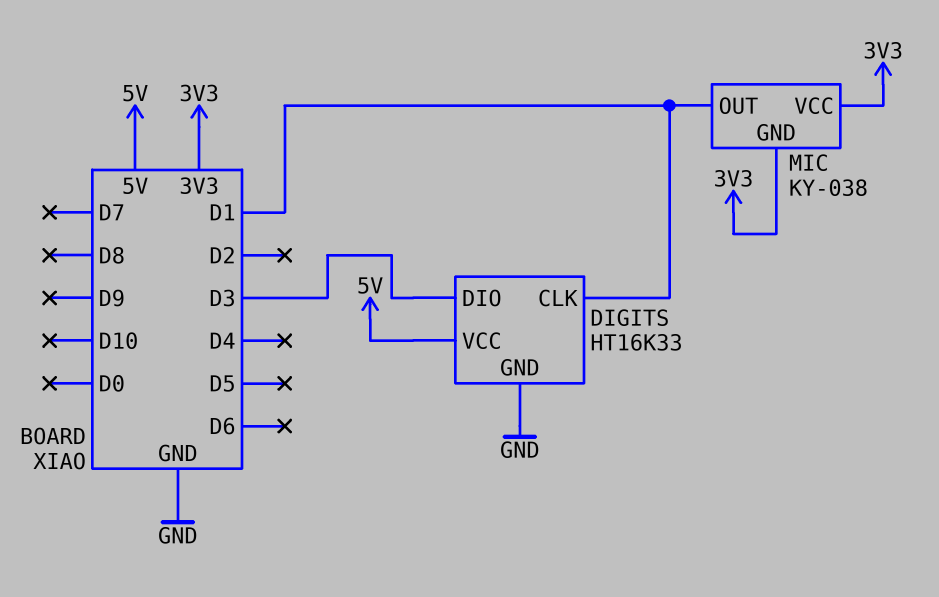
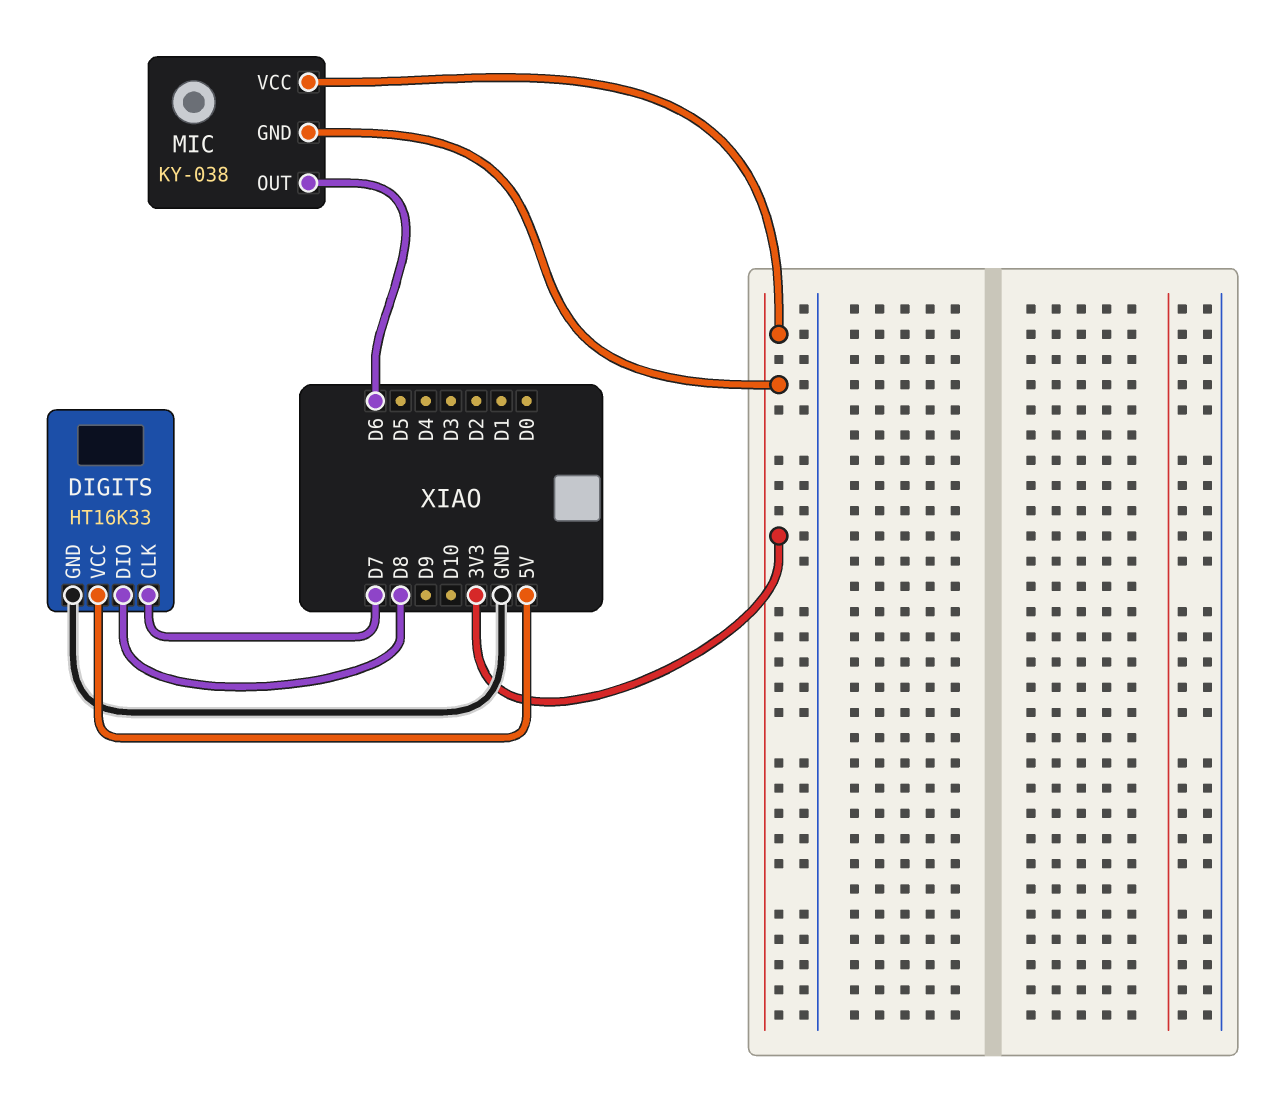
DIGITS pin CLK: D1 -> D7
DIGITS pin DIO: D3 -> D8
MIC pin OUT: D1 -> D6

